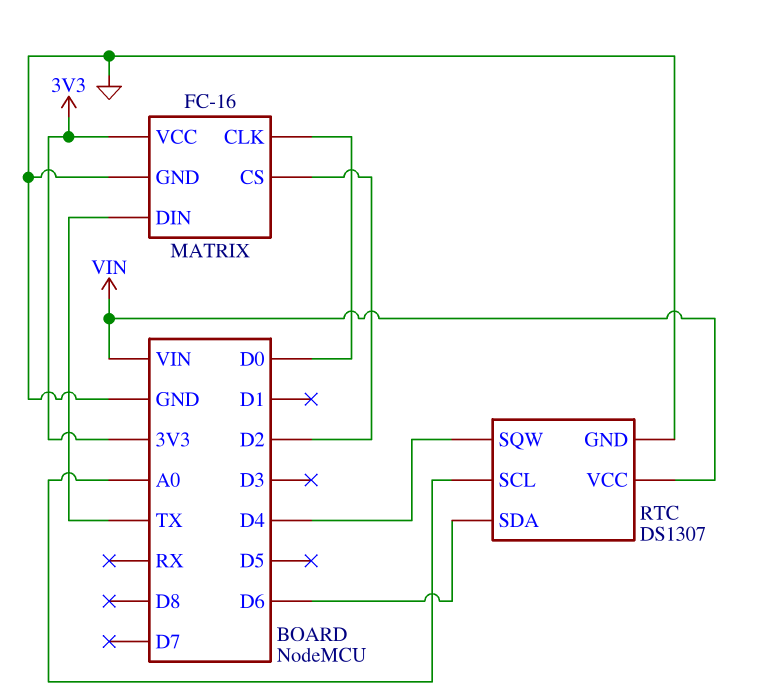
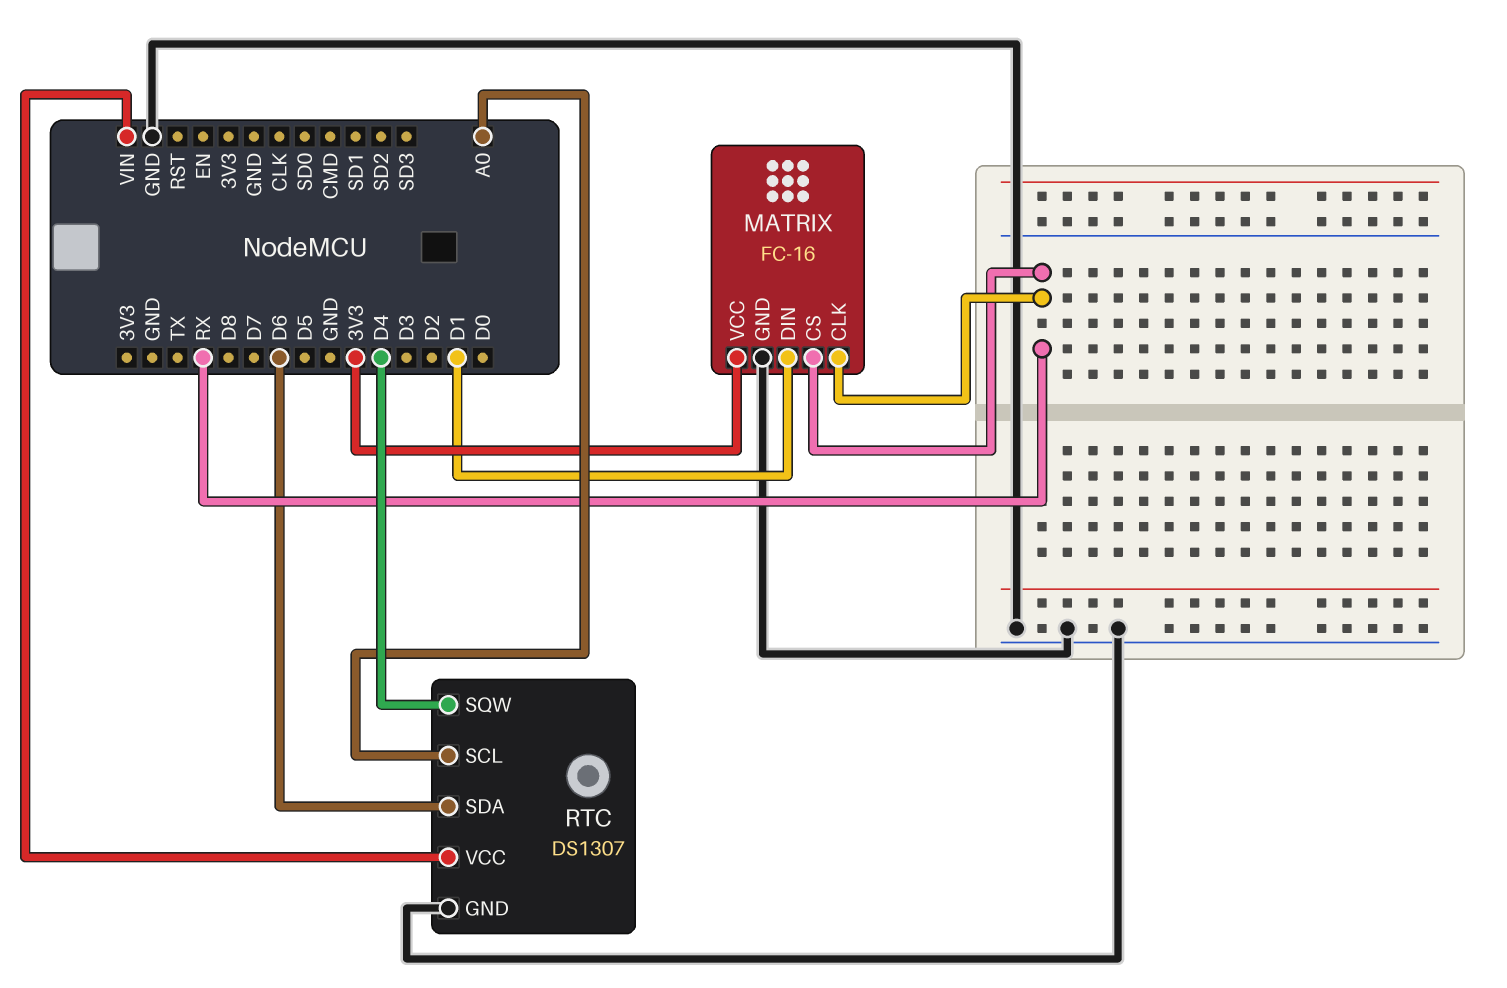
MATRIX pin CLK: D0 -> RX
MATRIX pin CS: D2 -> RX
MATRIX pin DIN: TX -> D1

